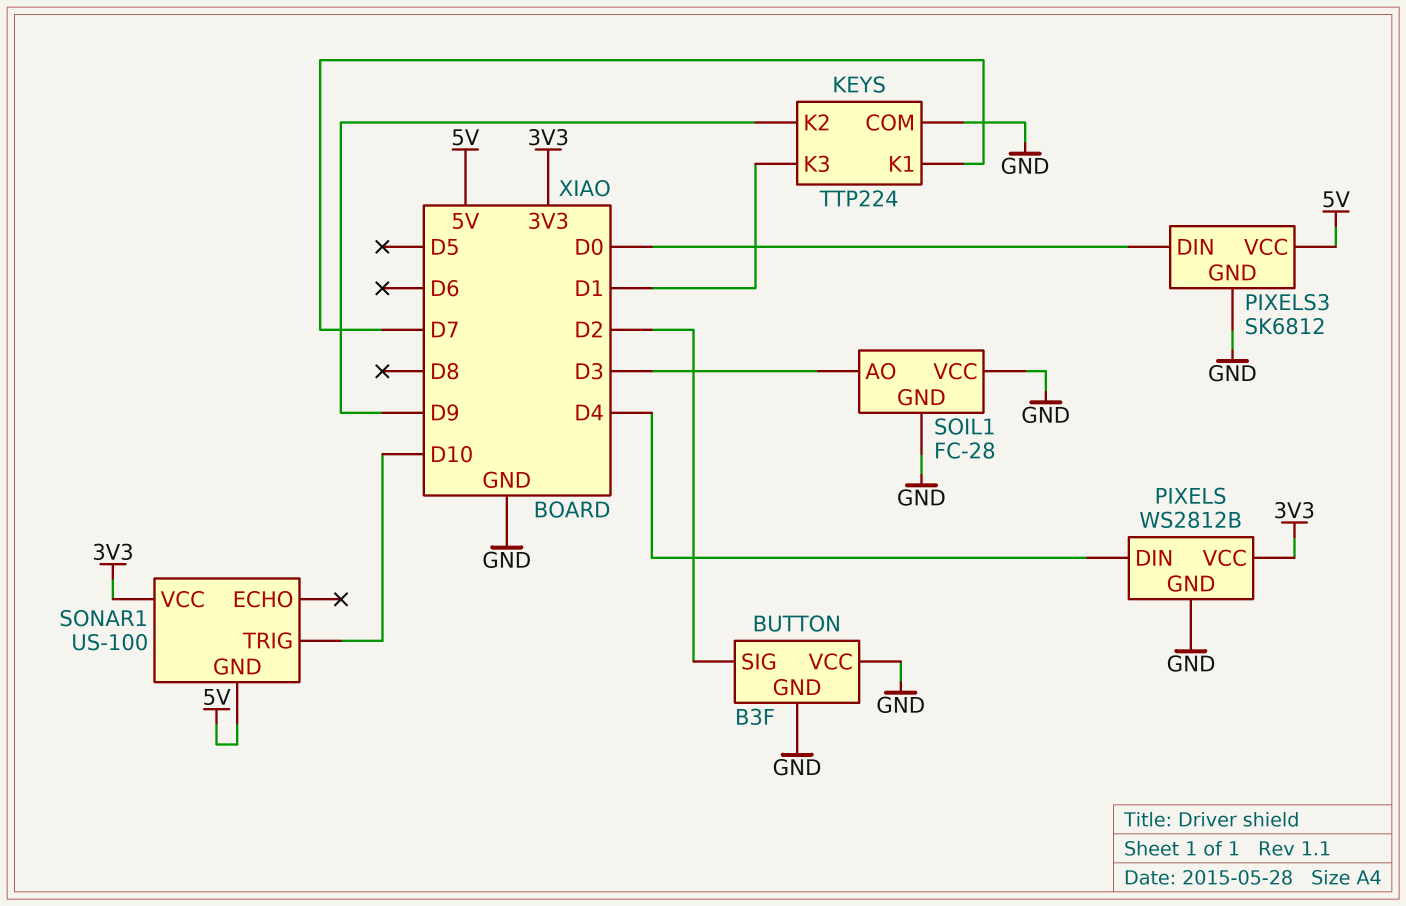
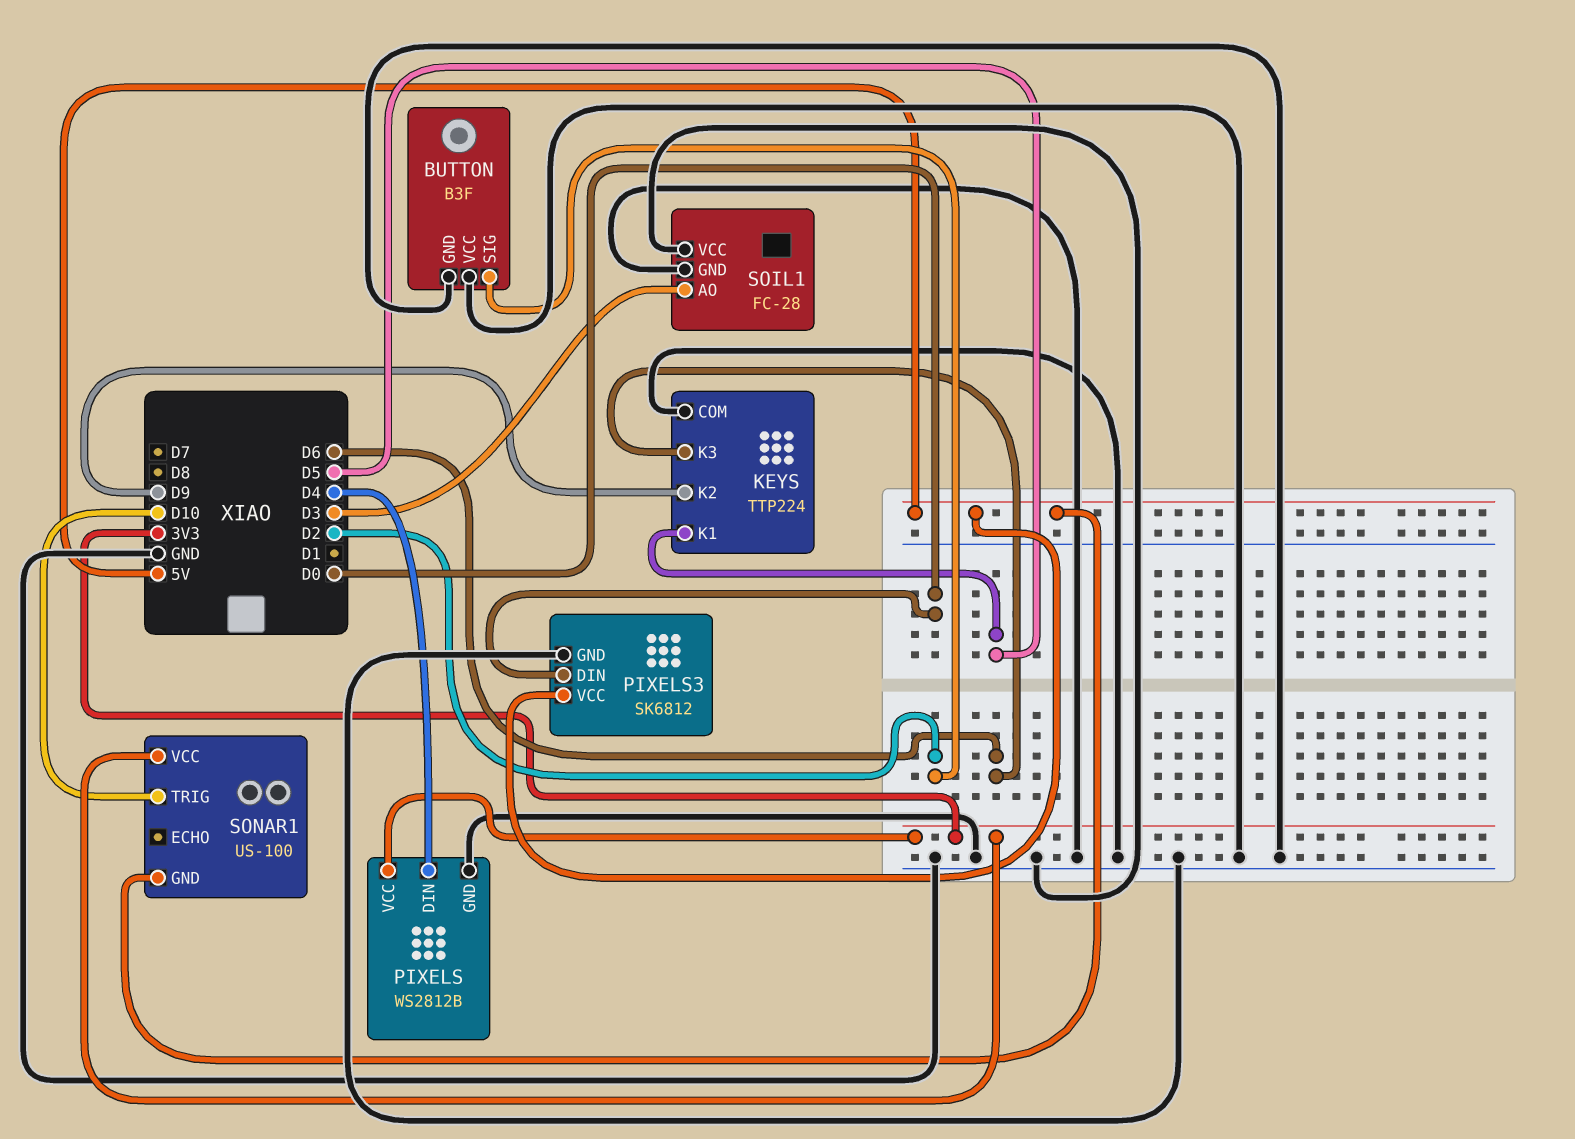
KEYS pin K1: D7 -> D5
KEYS pin K3: D1 -> D6

